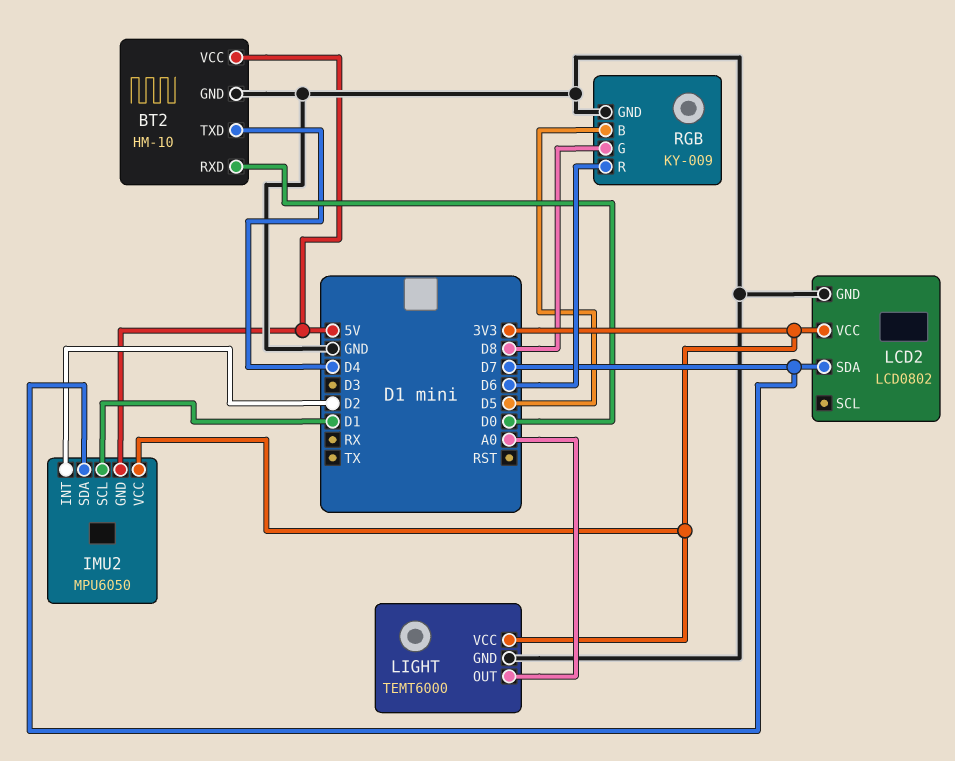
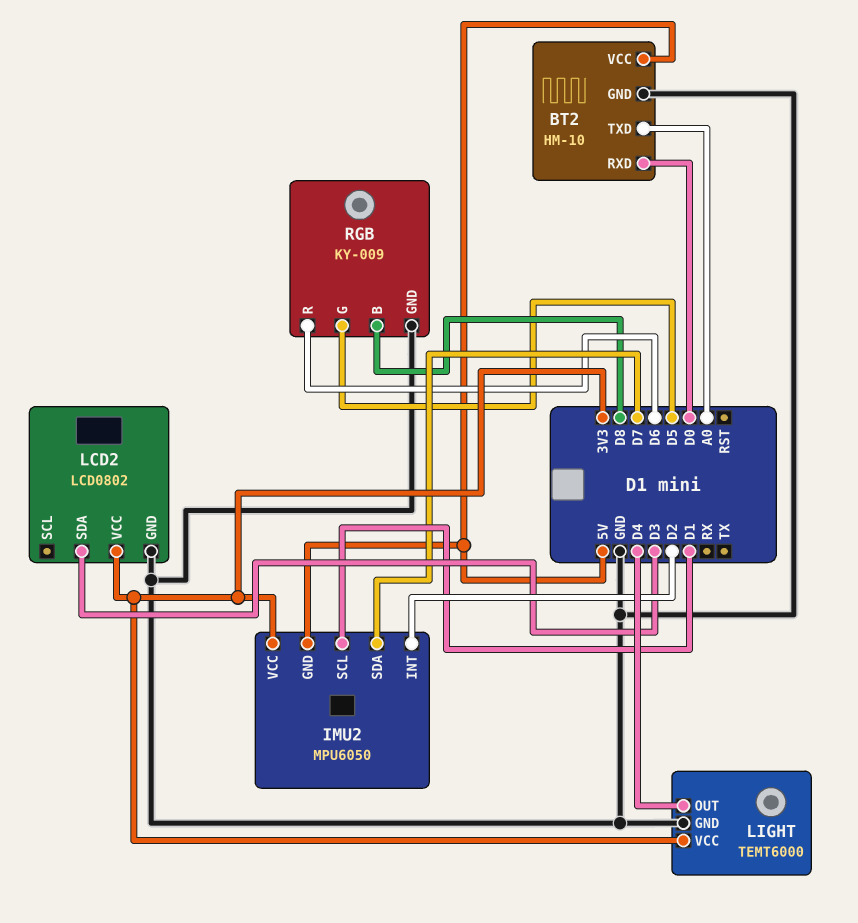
BT2 pin TXD: D4 -> A0
LCD2 pin SDA: D7 -> D3
LIGHT pin OUT: A0 -> D4
RGB pin B: D5 -> D8
RGB pin G: D8 -> D5

